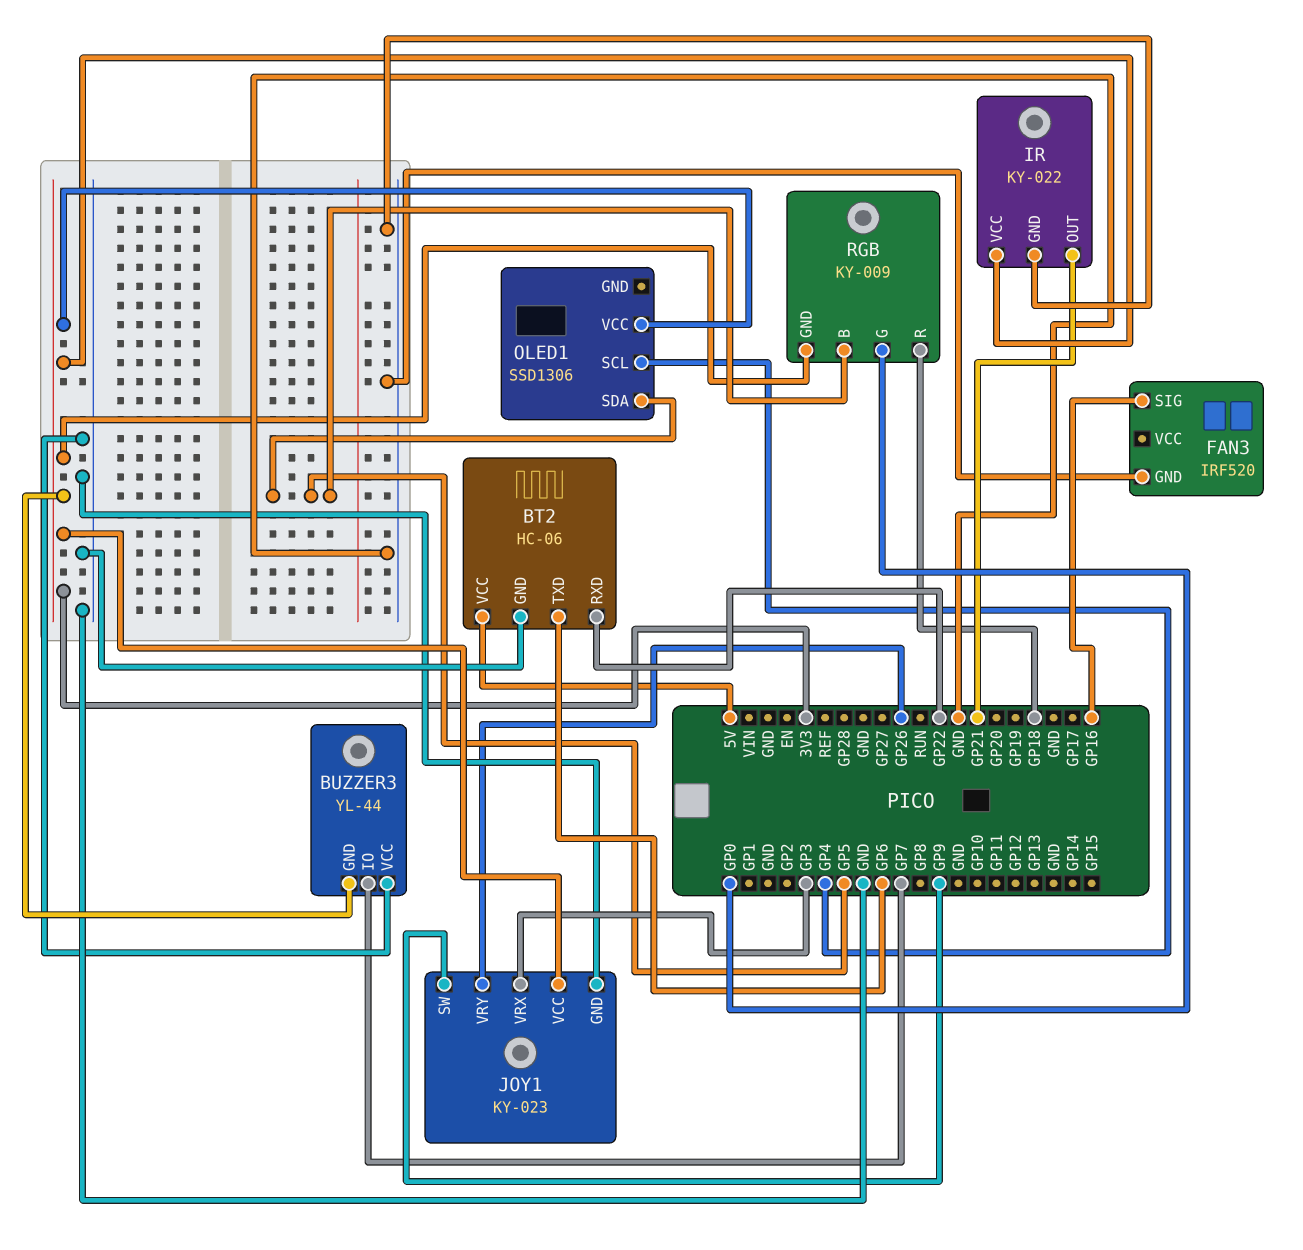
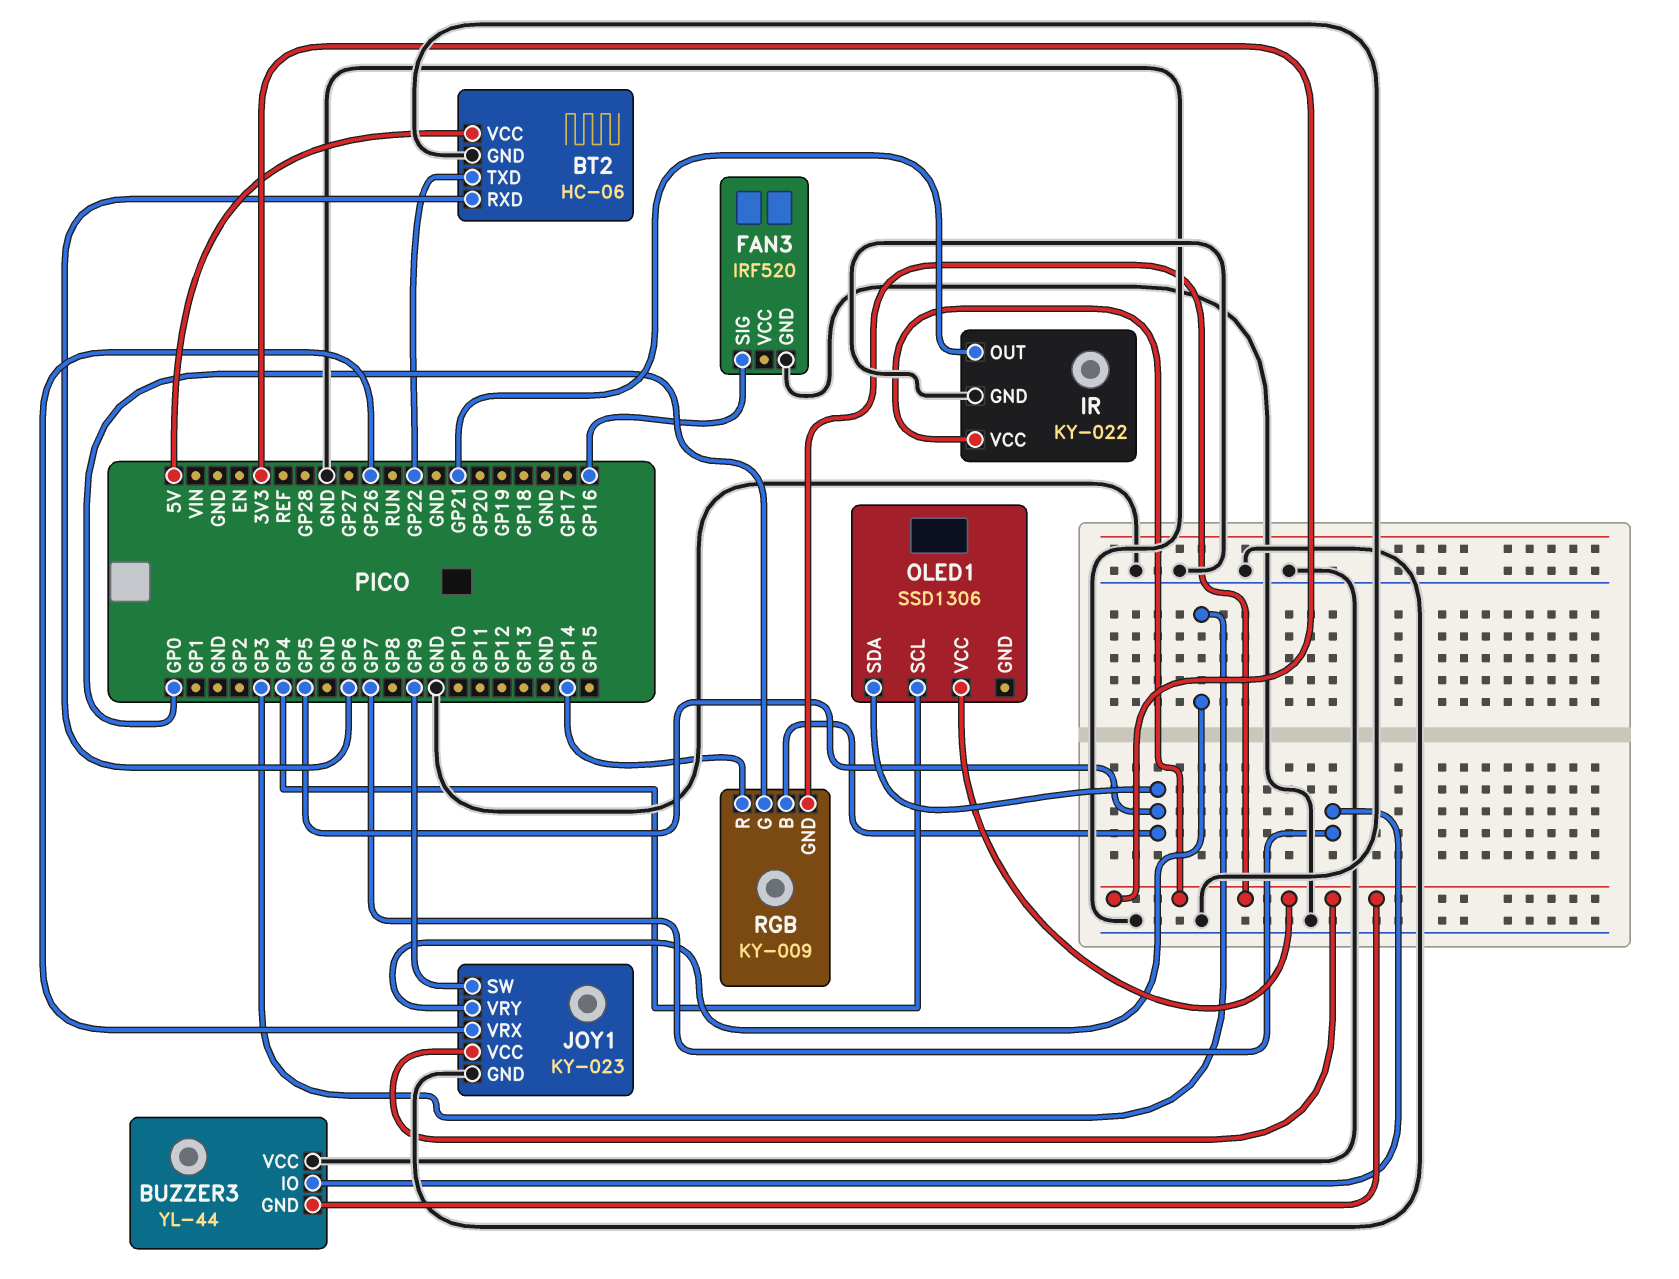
BT2 pin RXD: GP22 -> GP6
BT2 pin TXD: GP6 -> GP22
JOY1 pin VRX: GP3 -> GP26
JOY1 pin VRY: GP26 -> GP3
RGB pin R: GP18 -> GP14

